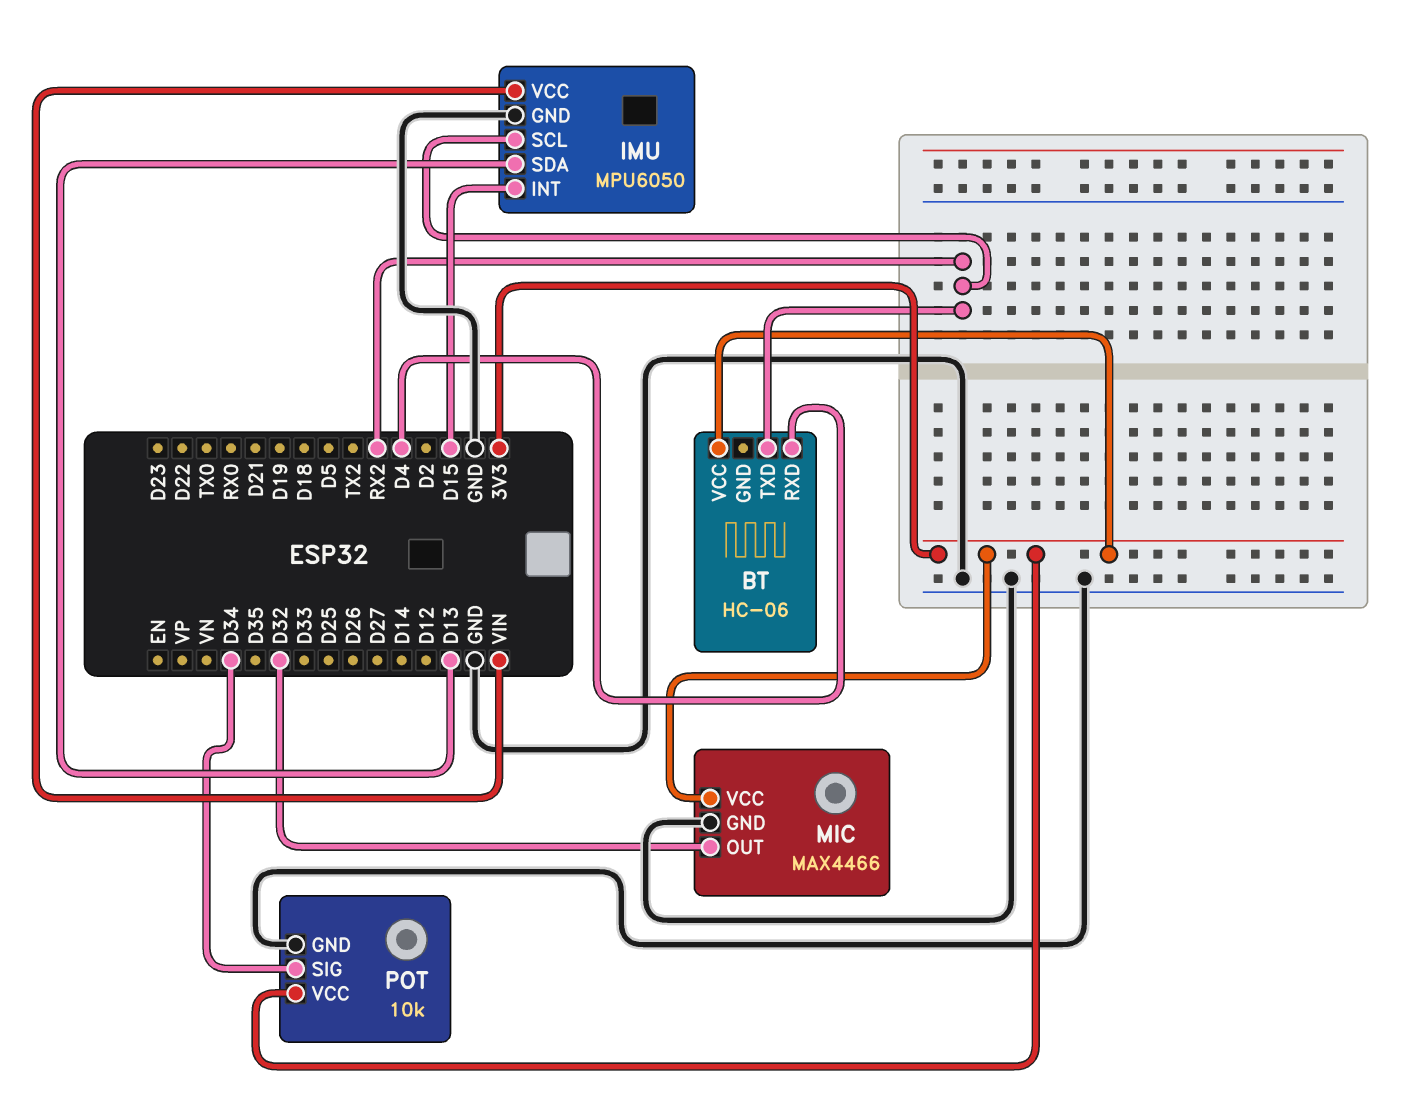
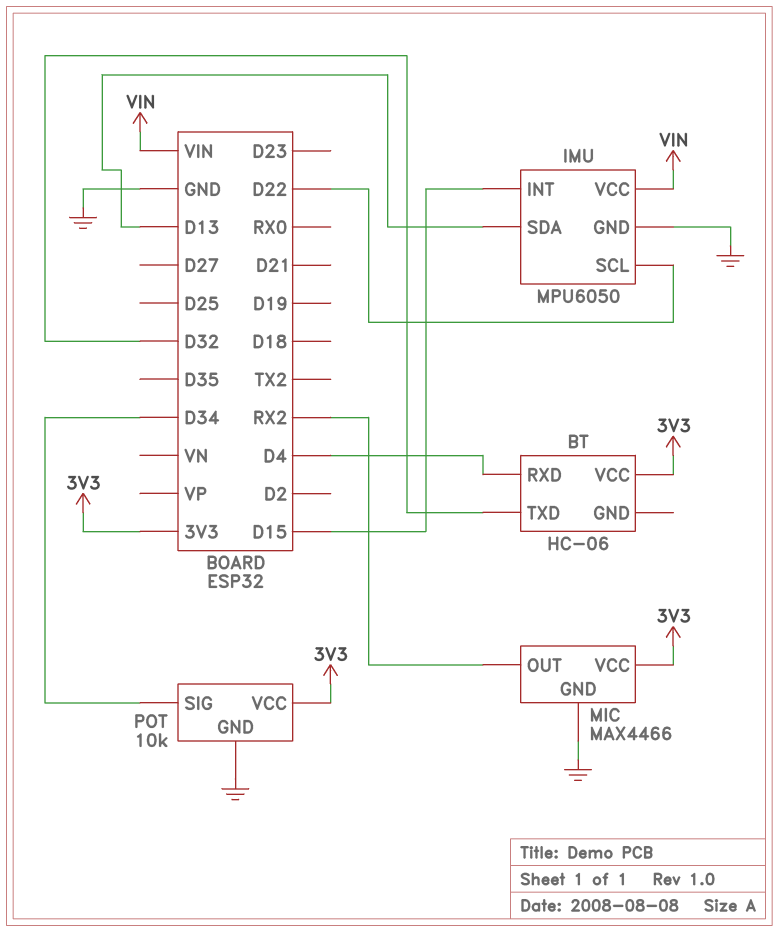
BT pin TXD: RX2 -> D32
IMU pin SCL: RX2 -> D22
MIC pin OUT: D32 -> RX2

